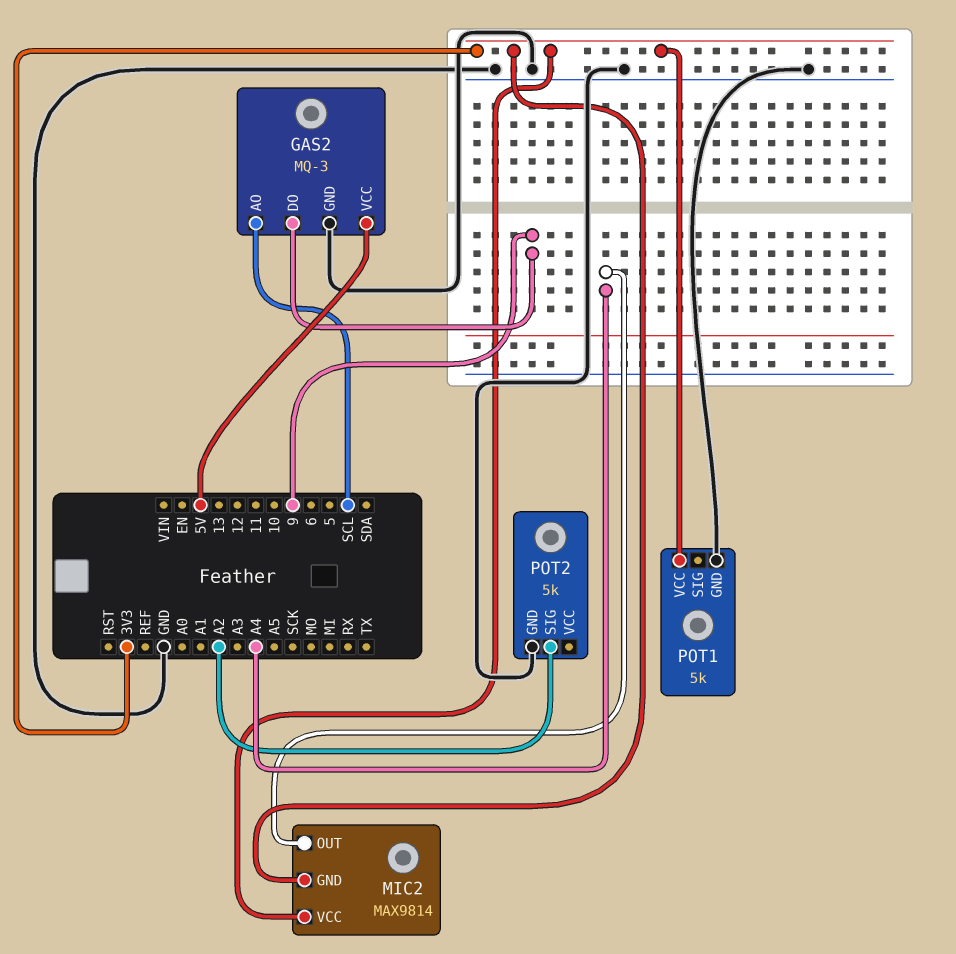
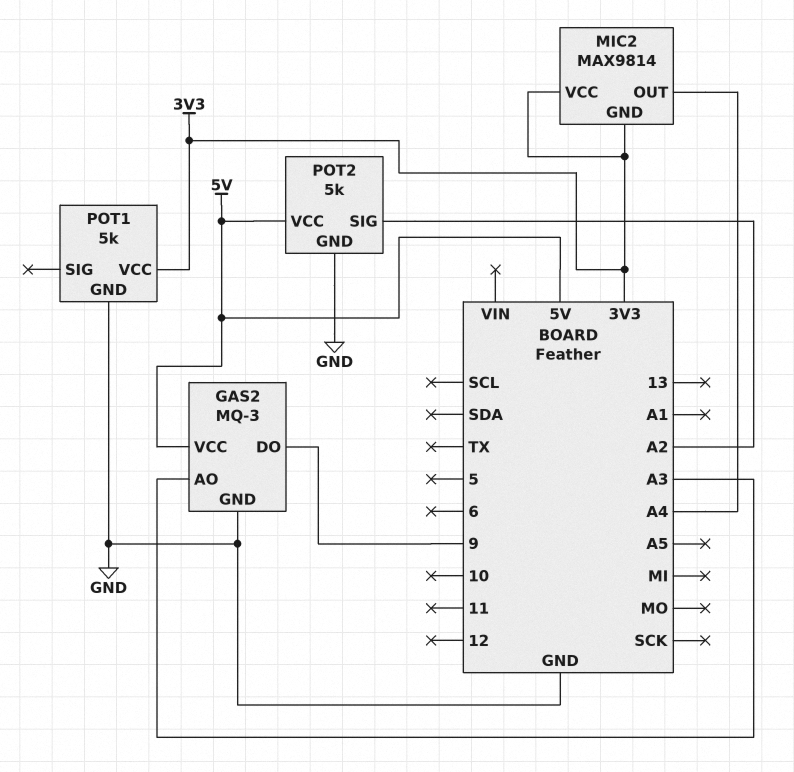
GAS2 pin AO: SCL -> A3
POT2 pin VCC: none -> 5V

